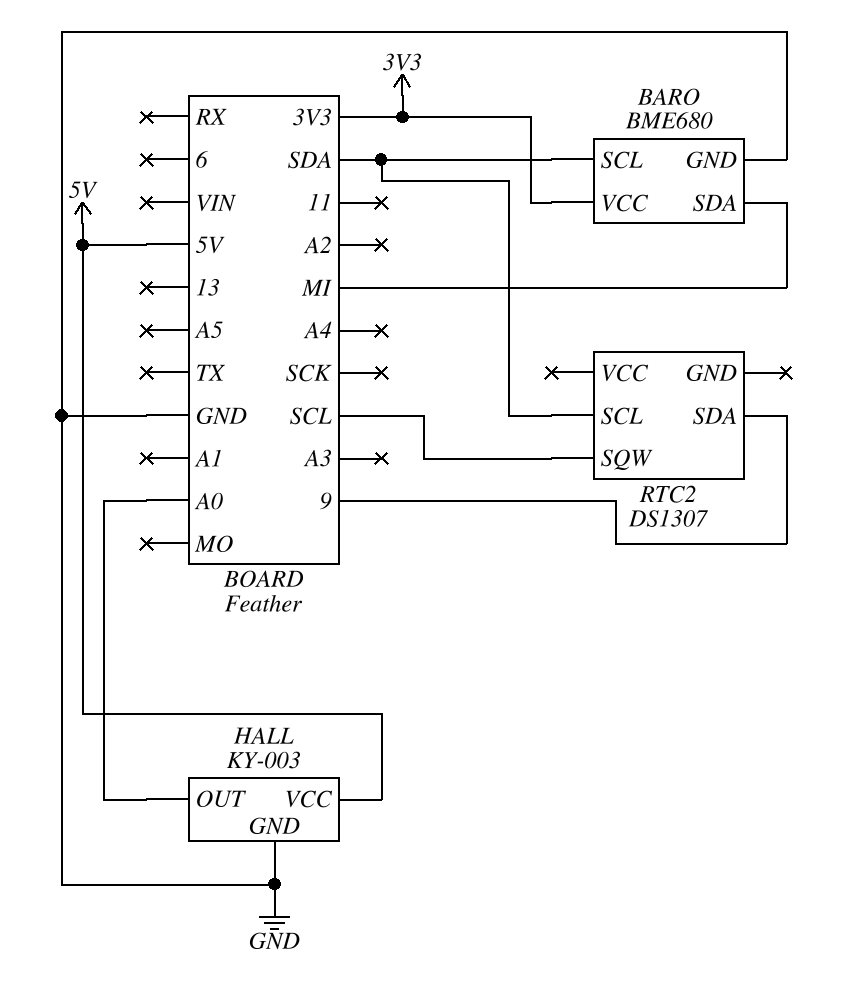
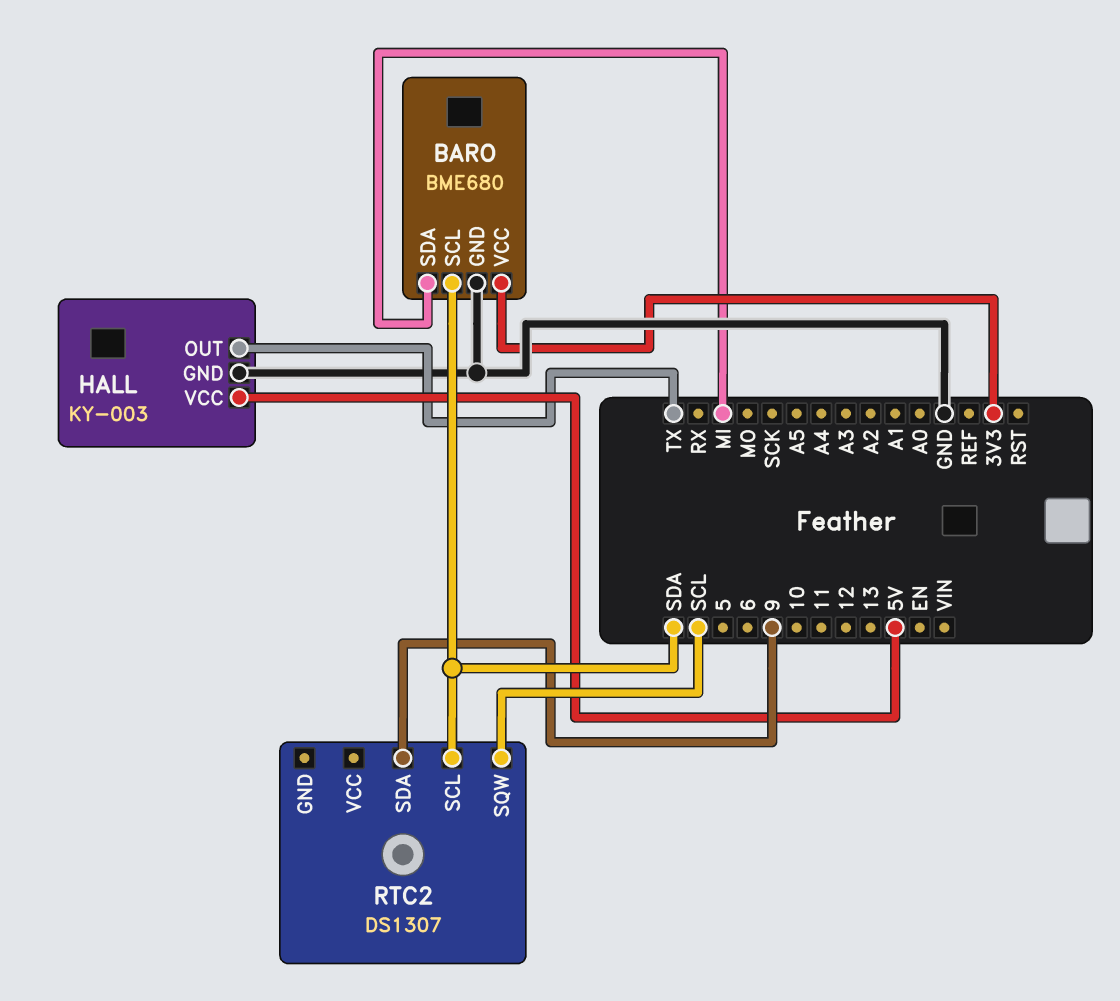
HALL pin OUT: A0 -> TX

